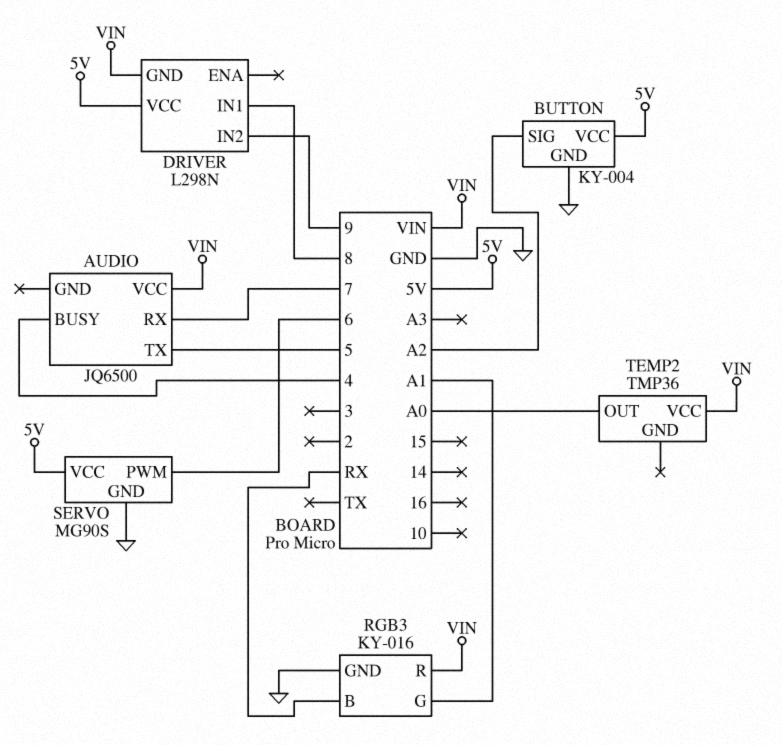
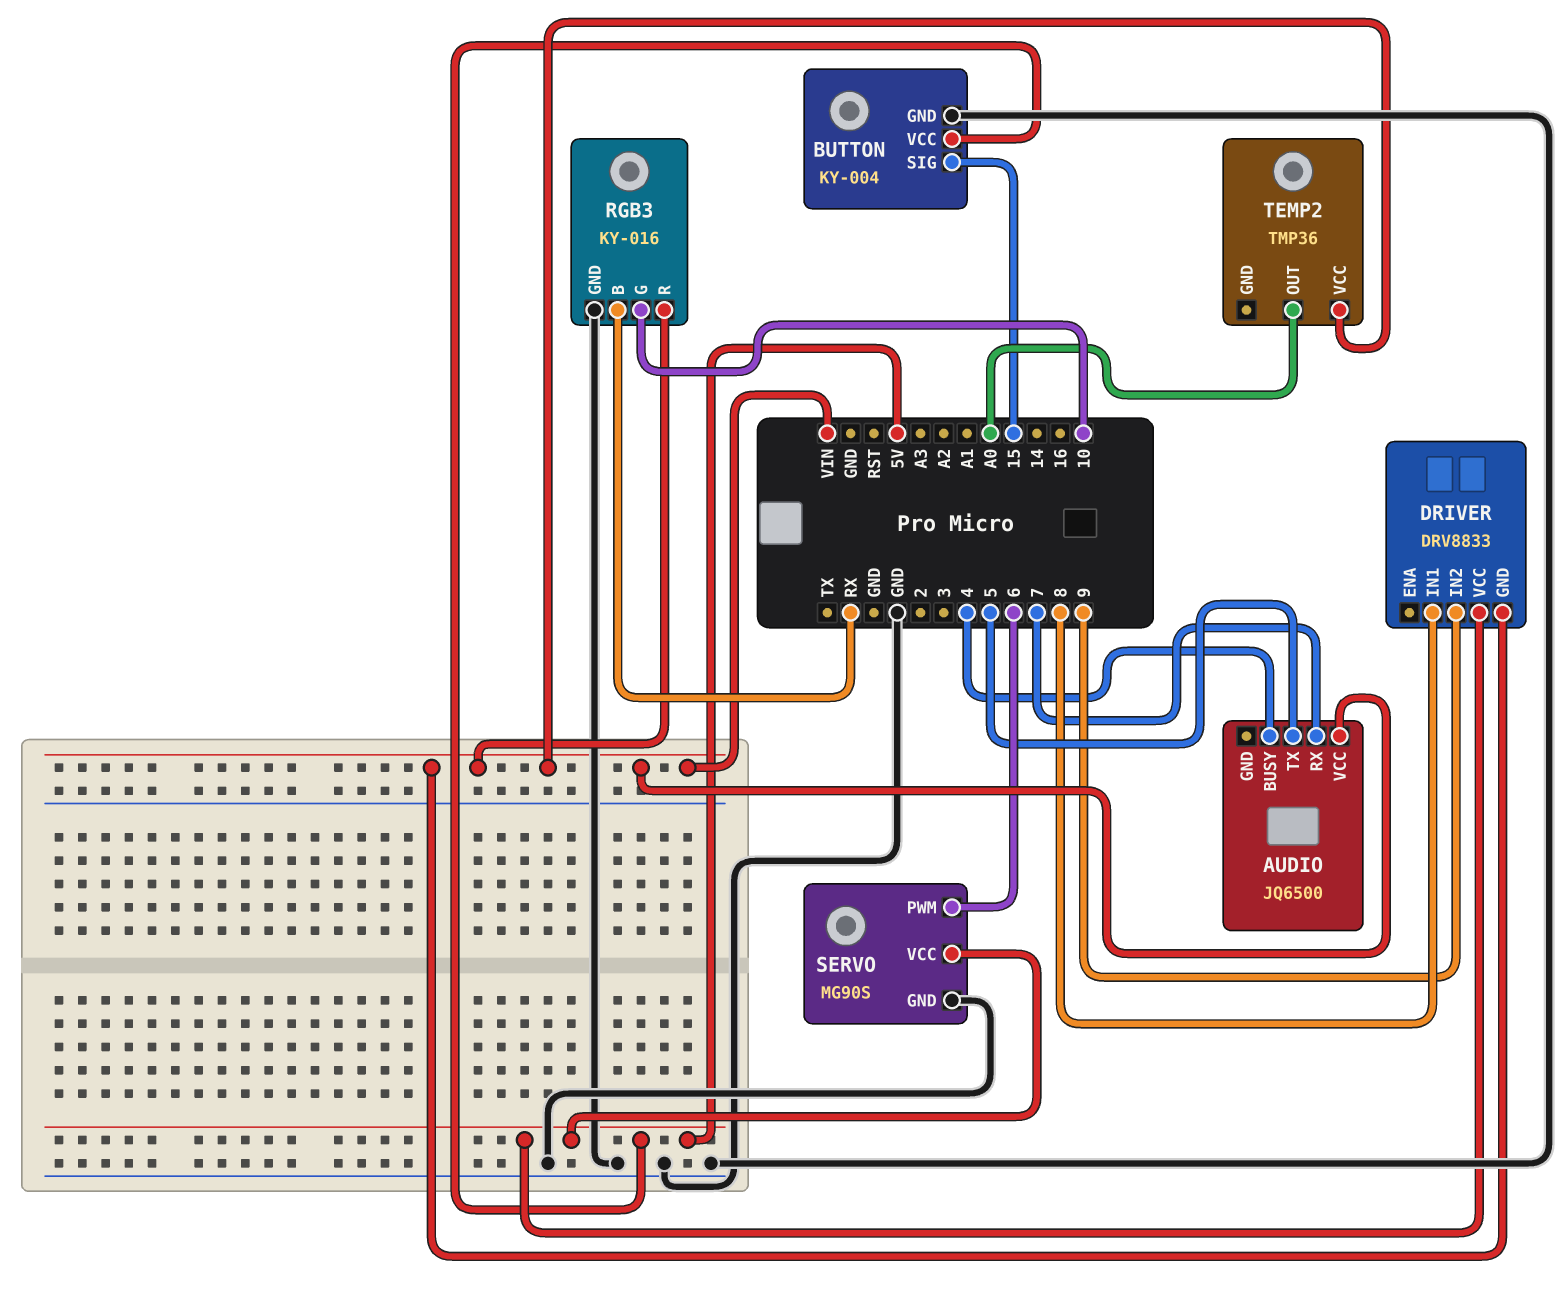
BUTTON pin SIG: A2 -> 15
DRIVER: L298N -> DRV8833
RGB3 pin G: A1 -> 10

